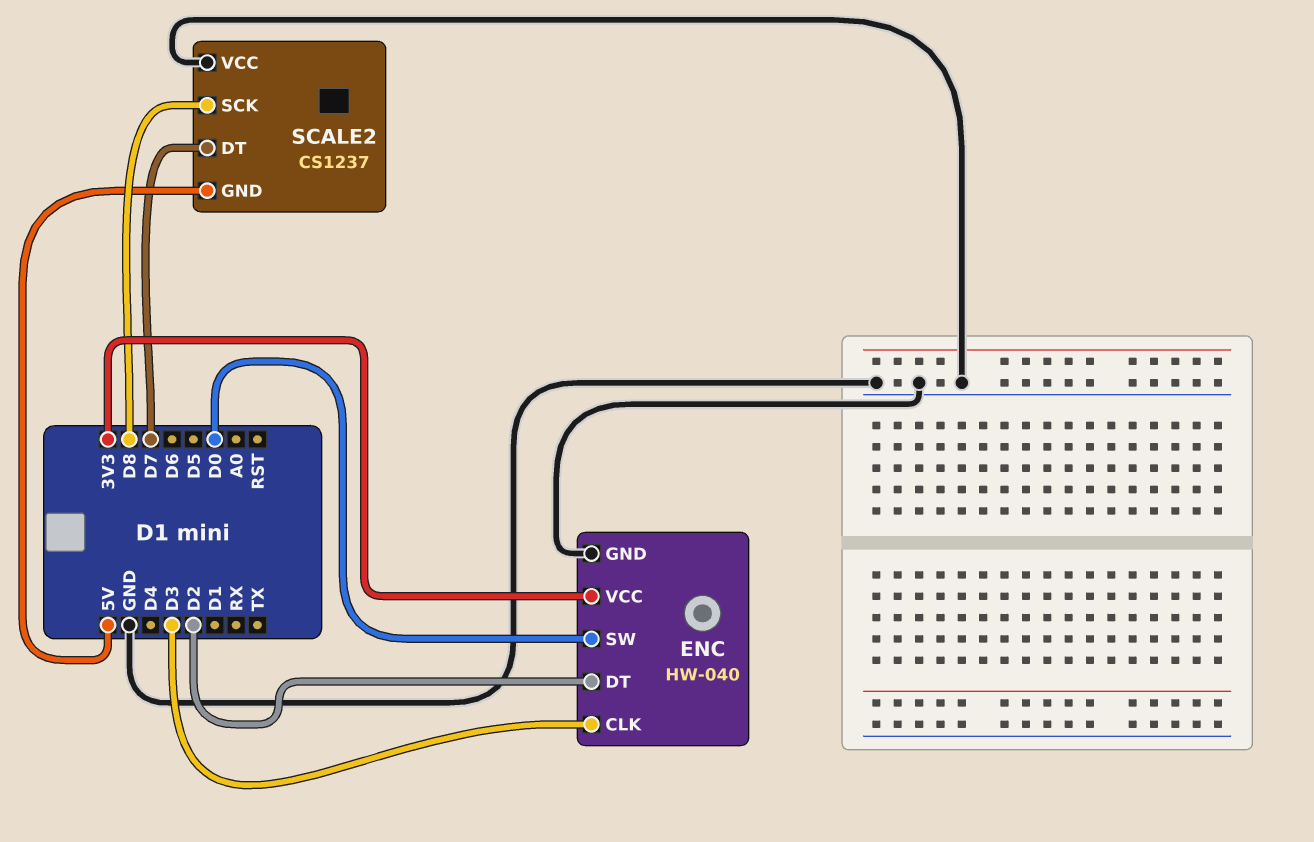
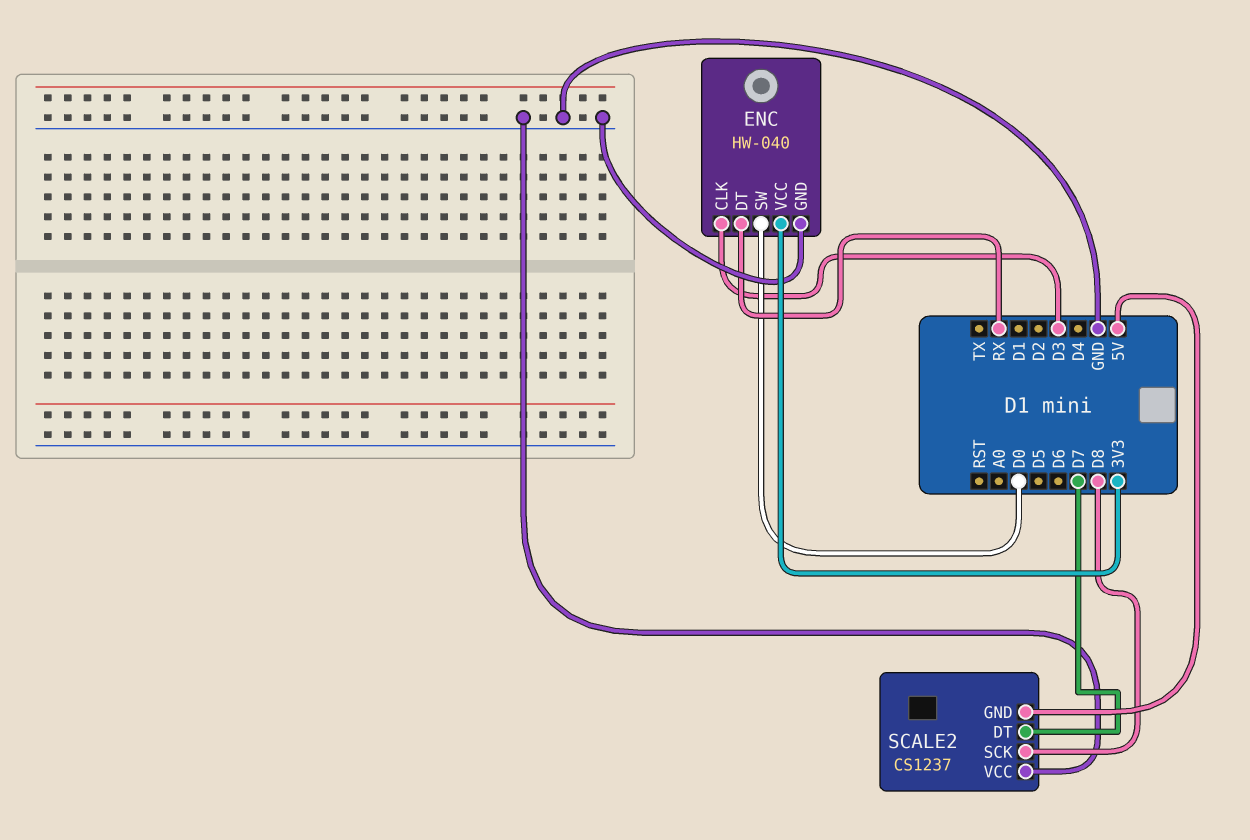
ENC pin DT: D2 -> RX

